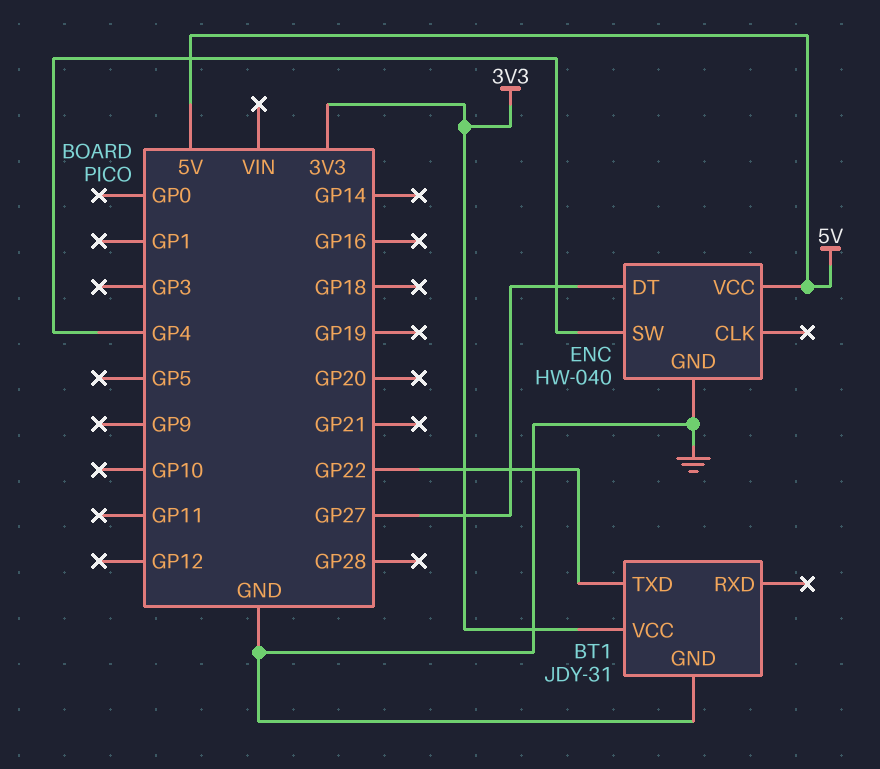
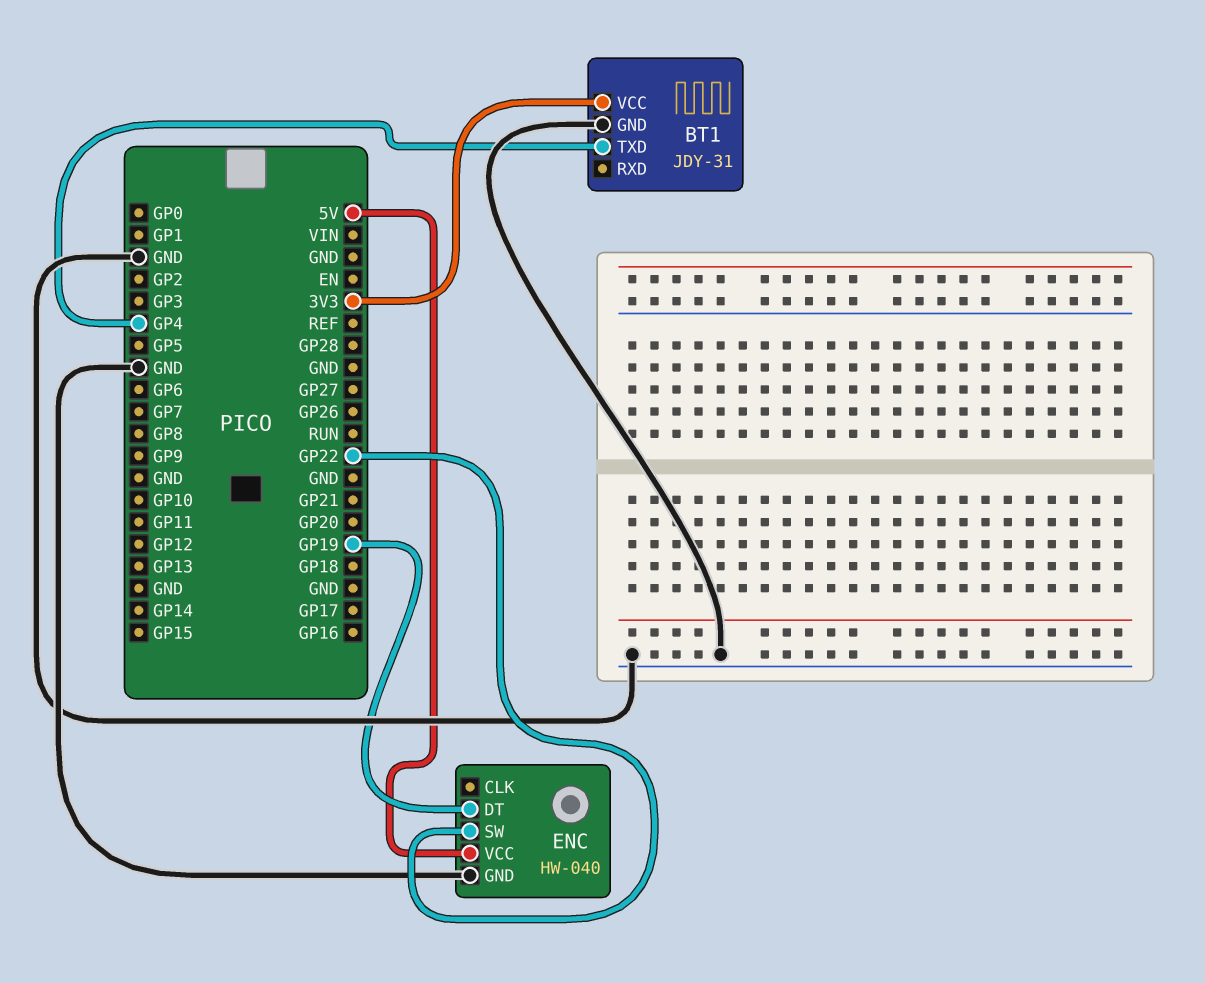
BT1 pin TXD: GP22 -> GP4
ENC pin DT: GP27 -> GP19
ENC pin SW: GP4 -> GP22

